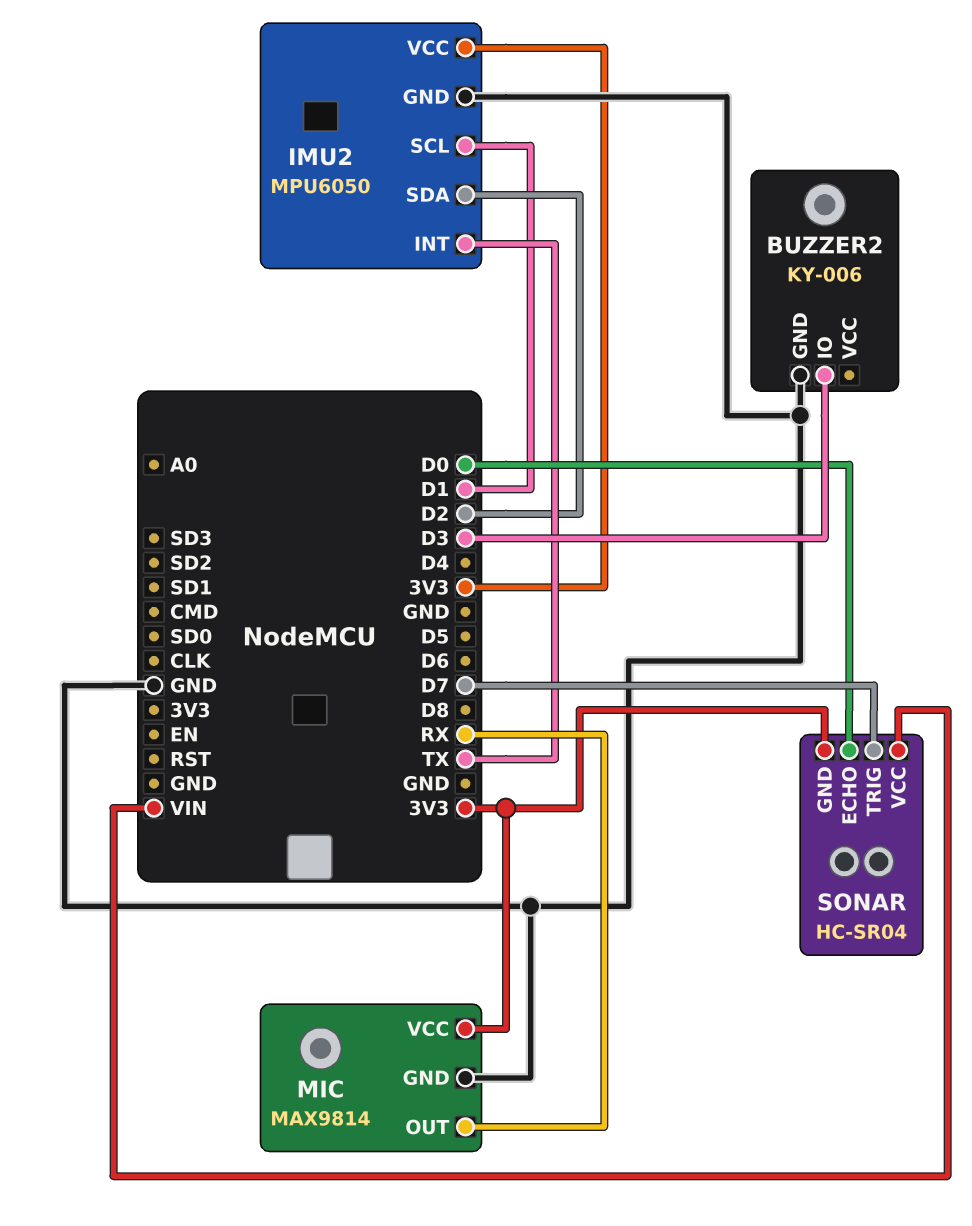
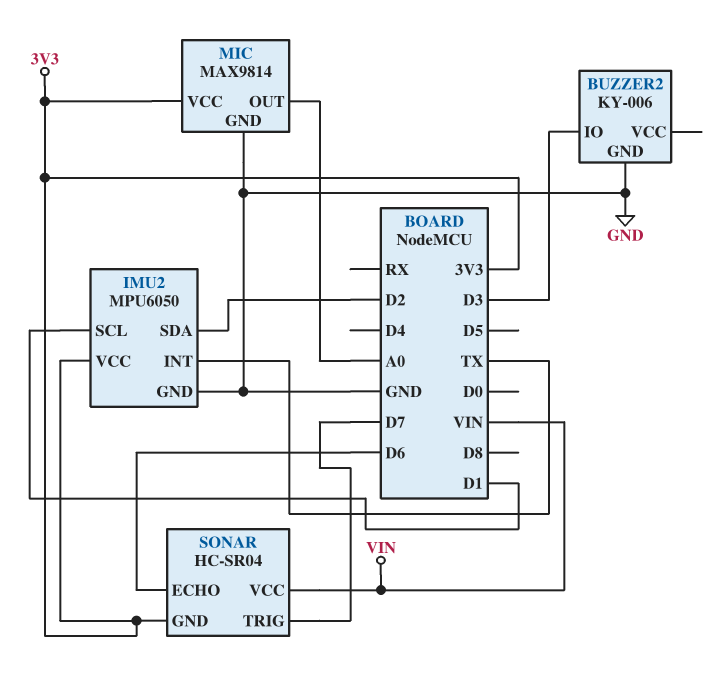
MIC pin OUT: RX -> A0
SONAR pin ECHO: D0 -> D6

